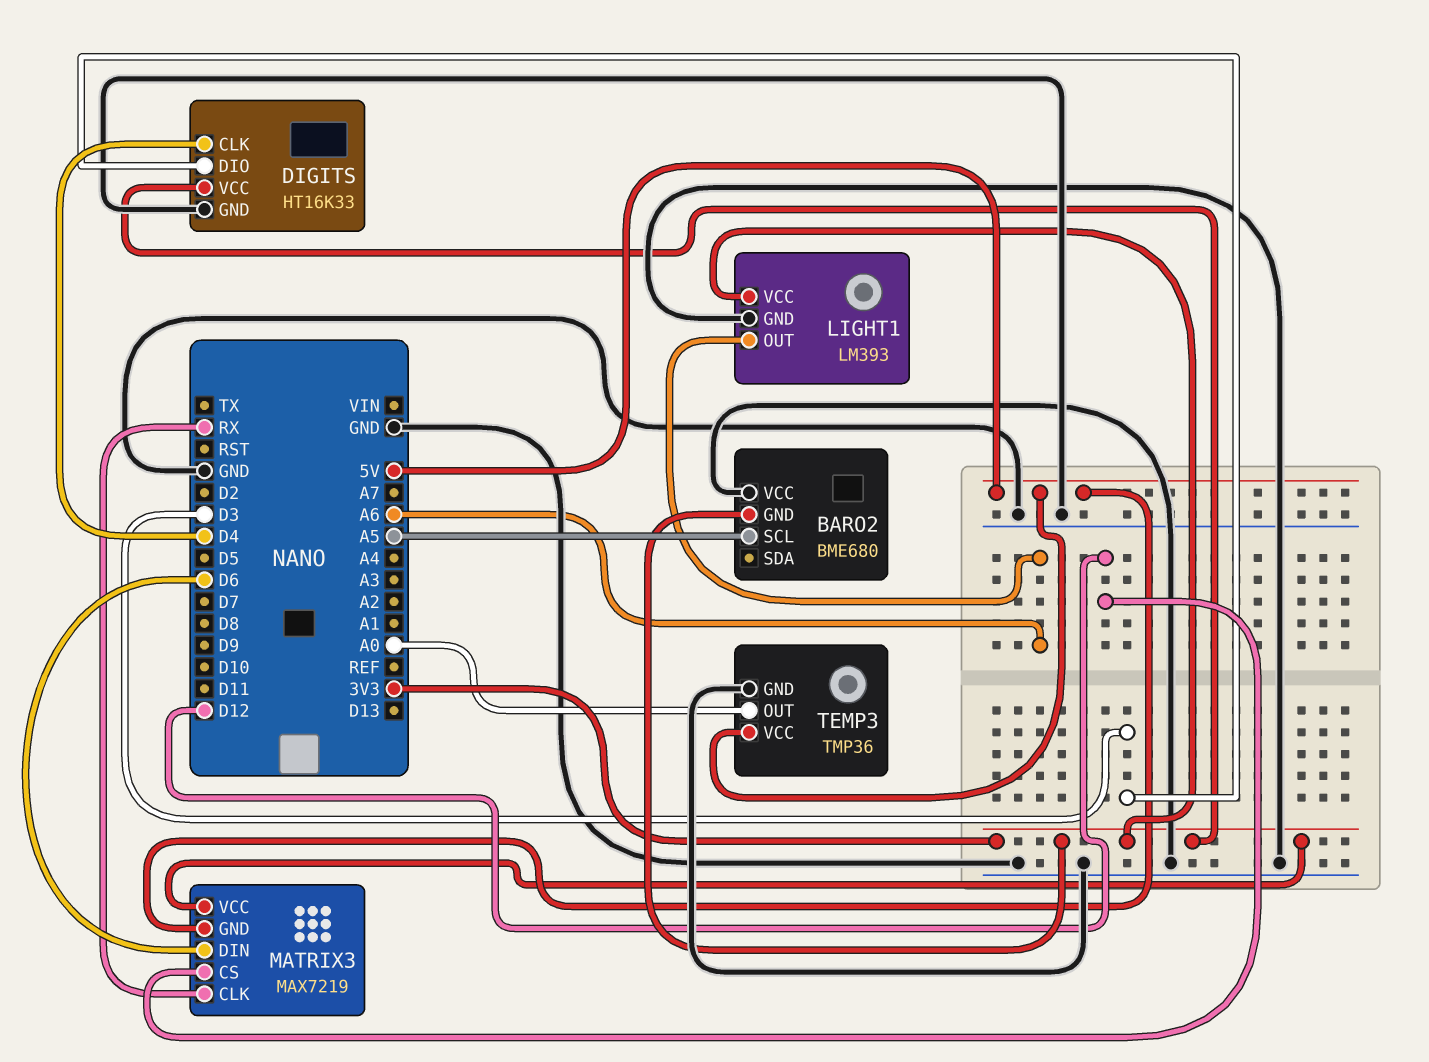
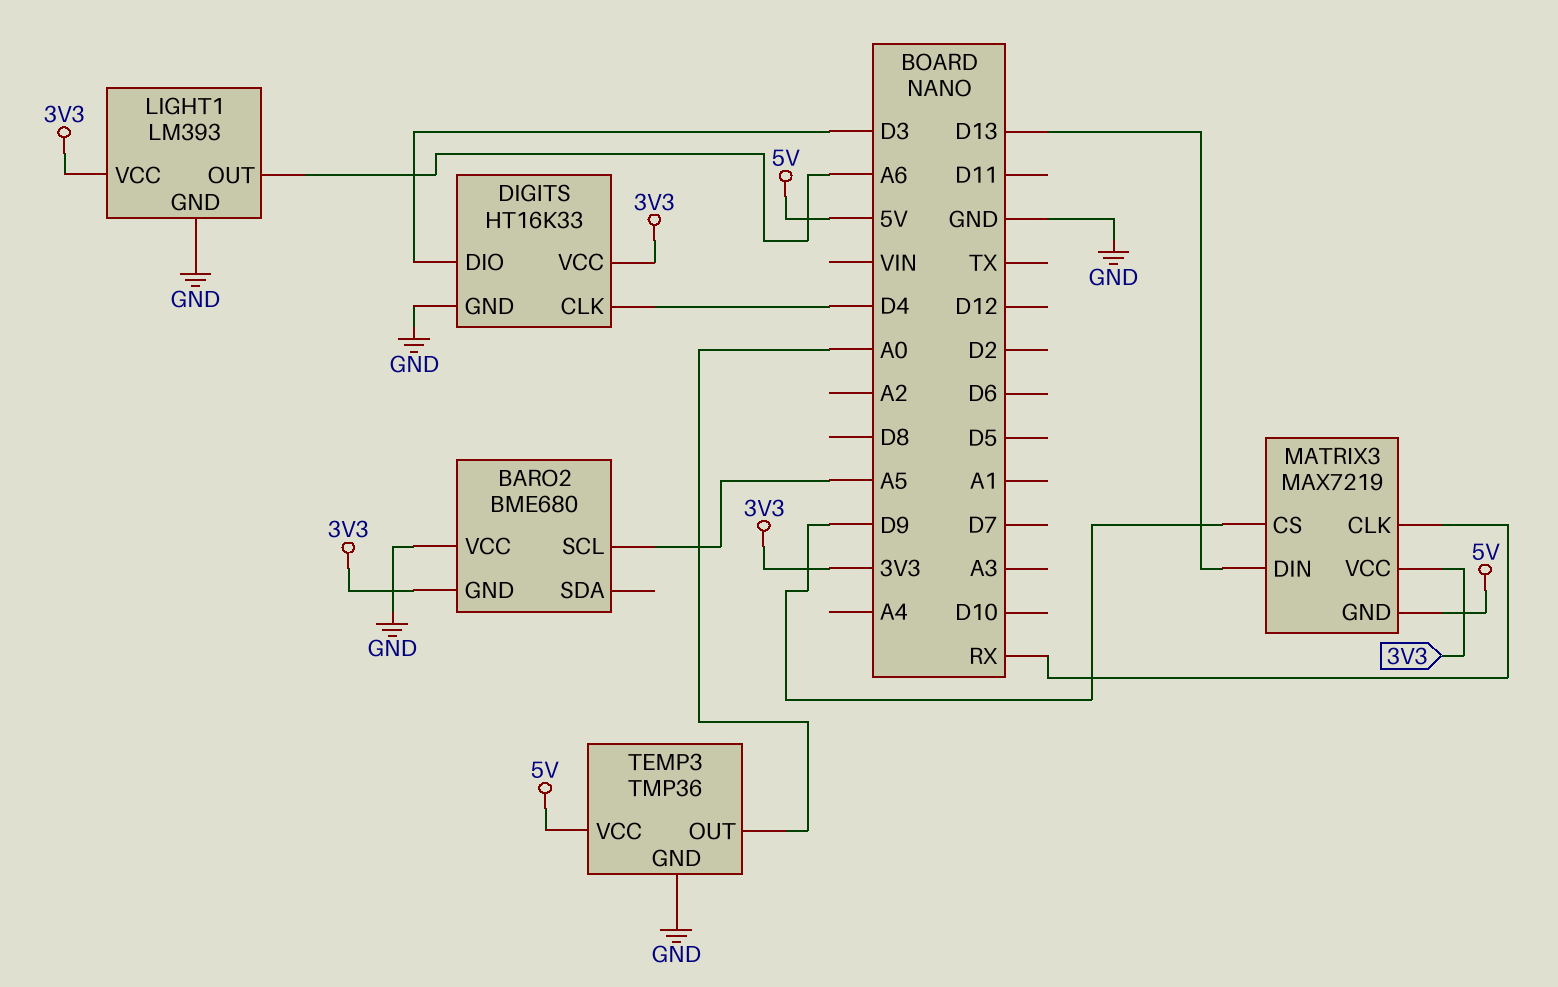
MATRIX3 pin CS: D12 -> D9
MATRIX3 pin DIN: D6 -> D13

